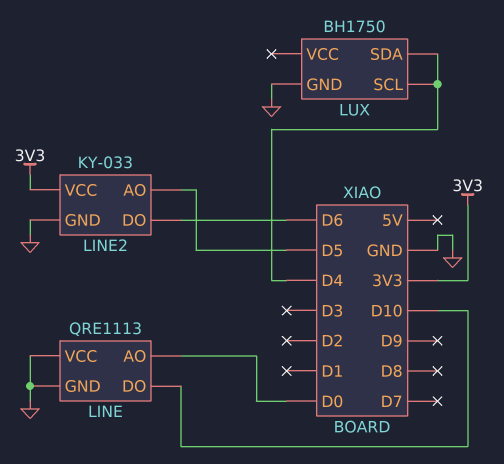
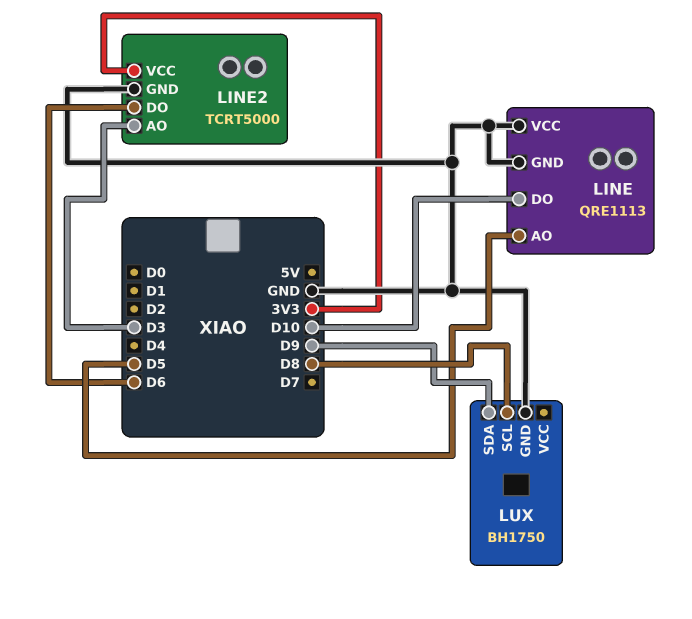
LINE pin AO: D0 -> D5
LINE2: KY-033 -> TCRT5000
LINE2 pin AO: D5 -> D3
LUX pin SCL: D4 -> D8
LUX pin SDA: D4 -> D9

